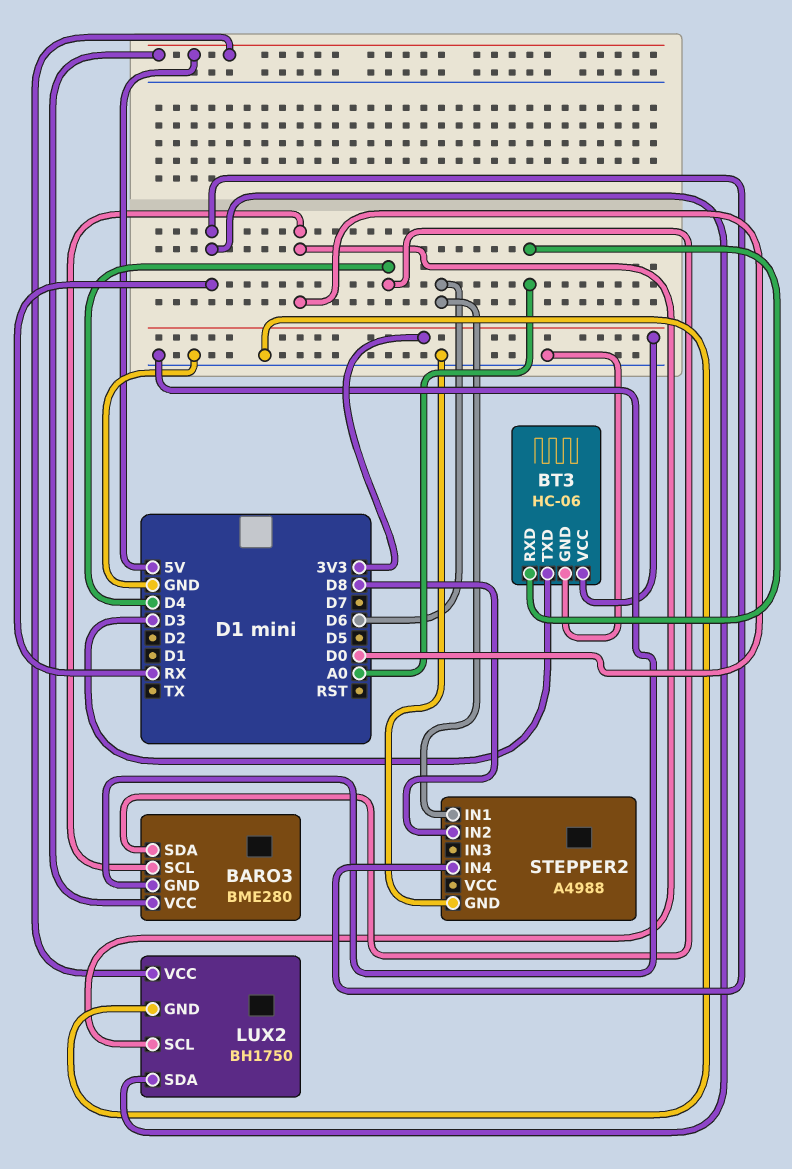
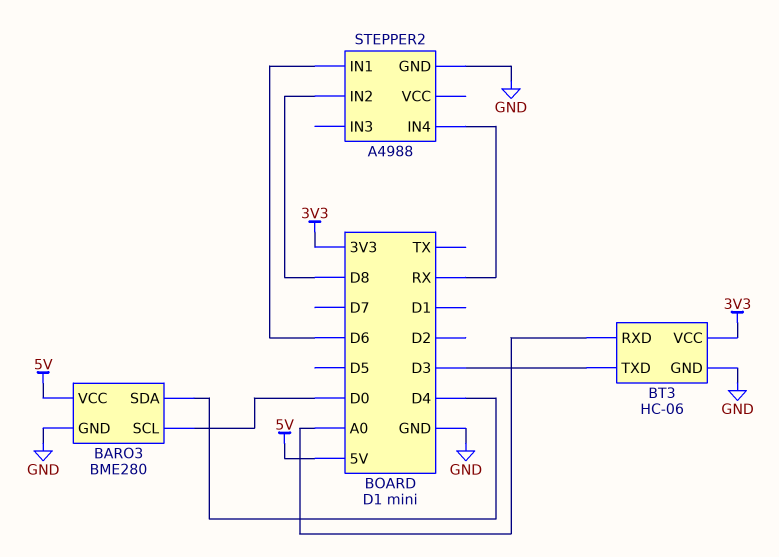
LUX2: BH1750 -> none
LUX2 pin GND: GND -> none
LUX2 pin SCL: D0 -> none
LUX2 pin SDA: RX -> none
LUX2 pin VCC: 5V -> none

